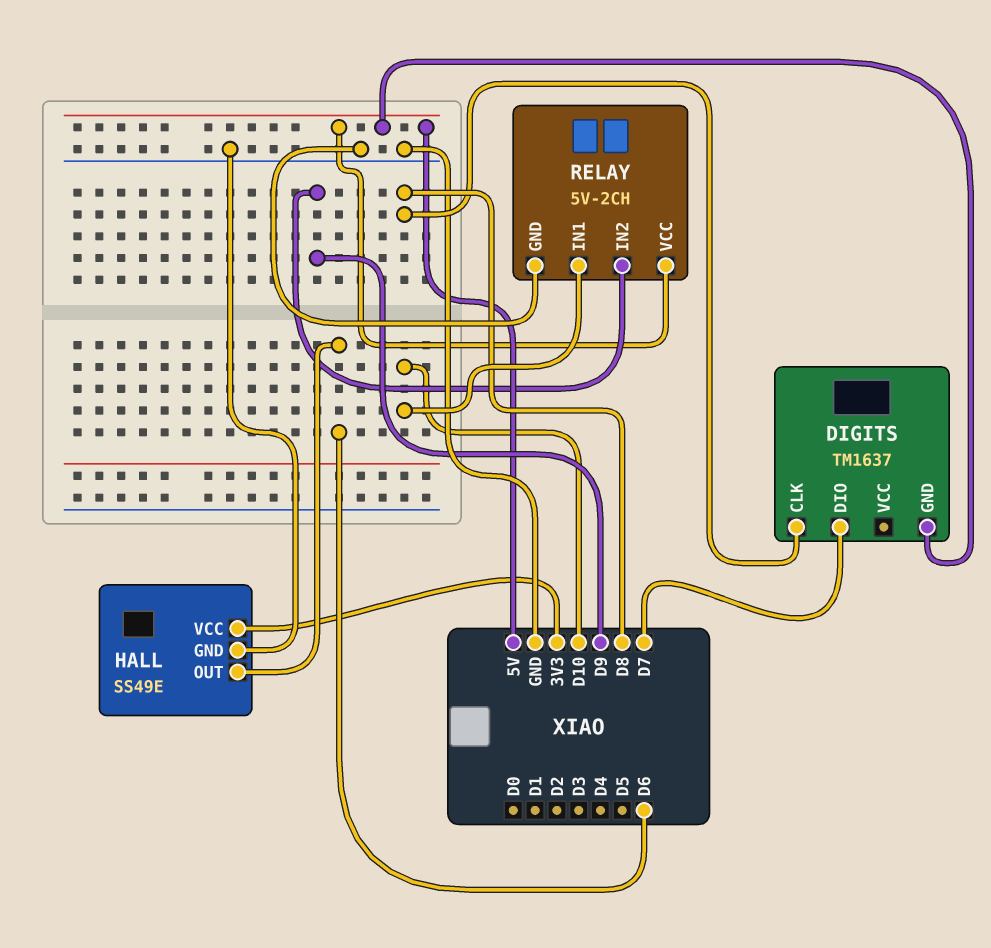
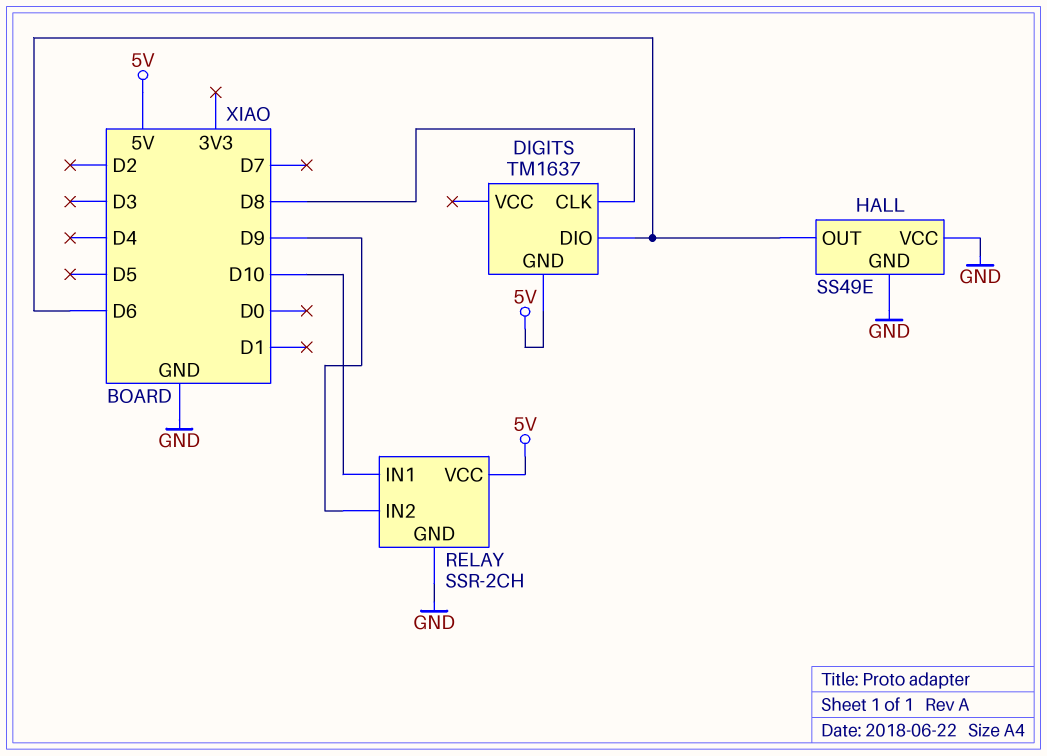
DIGITS pin DIO: D7 -> D6
HALL pin VCC: 3V3 -> GND
RELAY: 5V-2CH -> SSR-2CH

